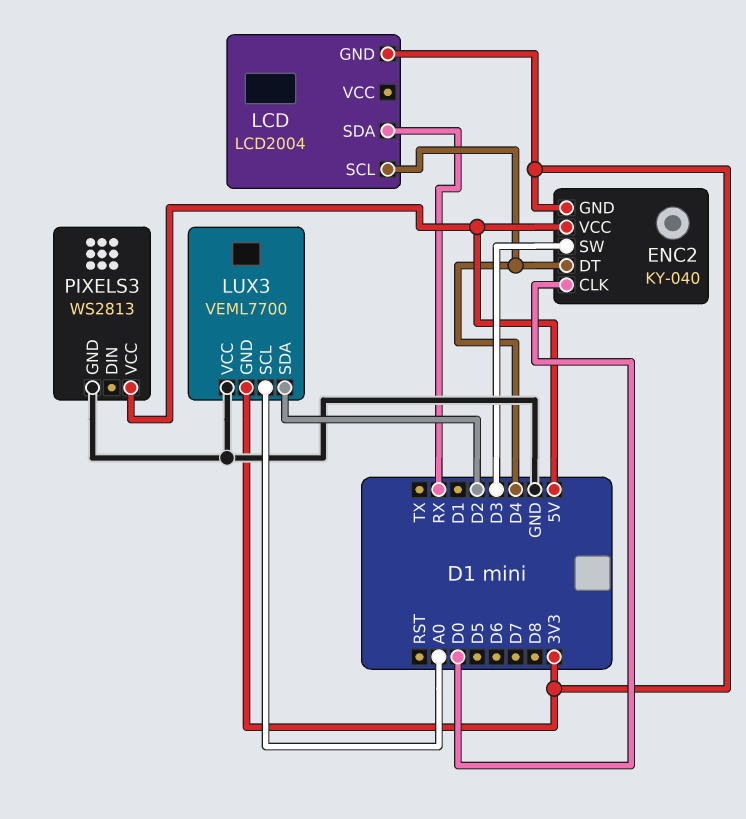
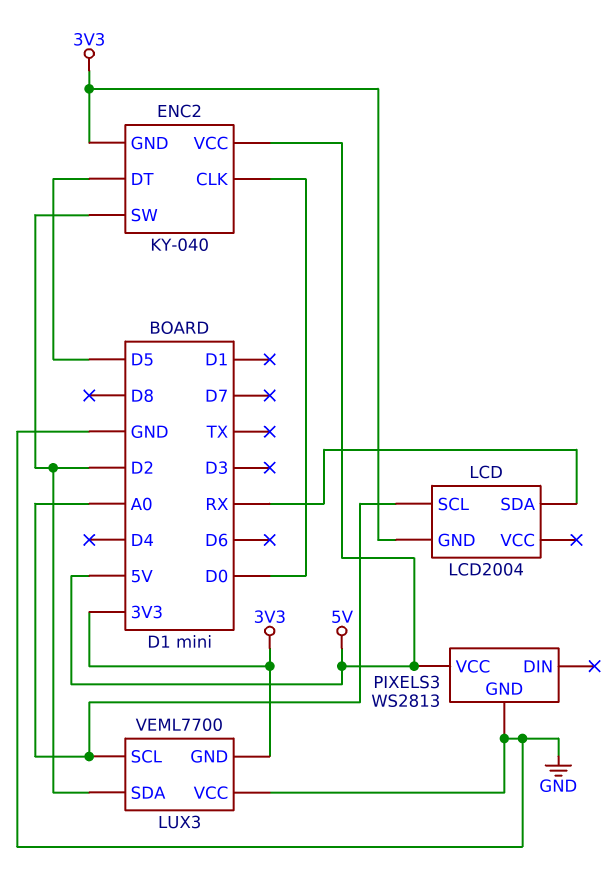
ENC2 pin DT: D4 -> D5
ENC2 pin SW: D3 -> D2
LCD pin SCL: D4 -> A0

